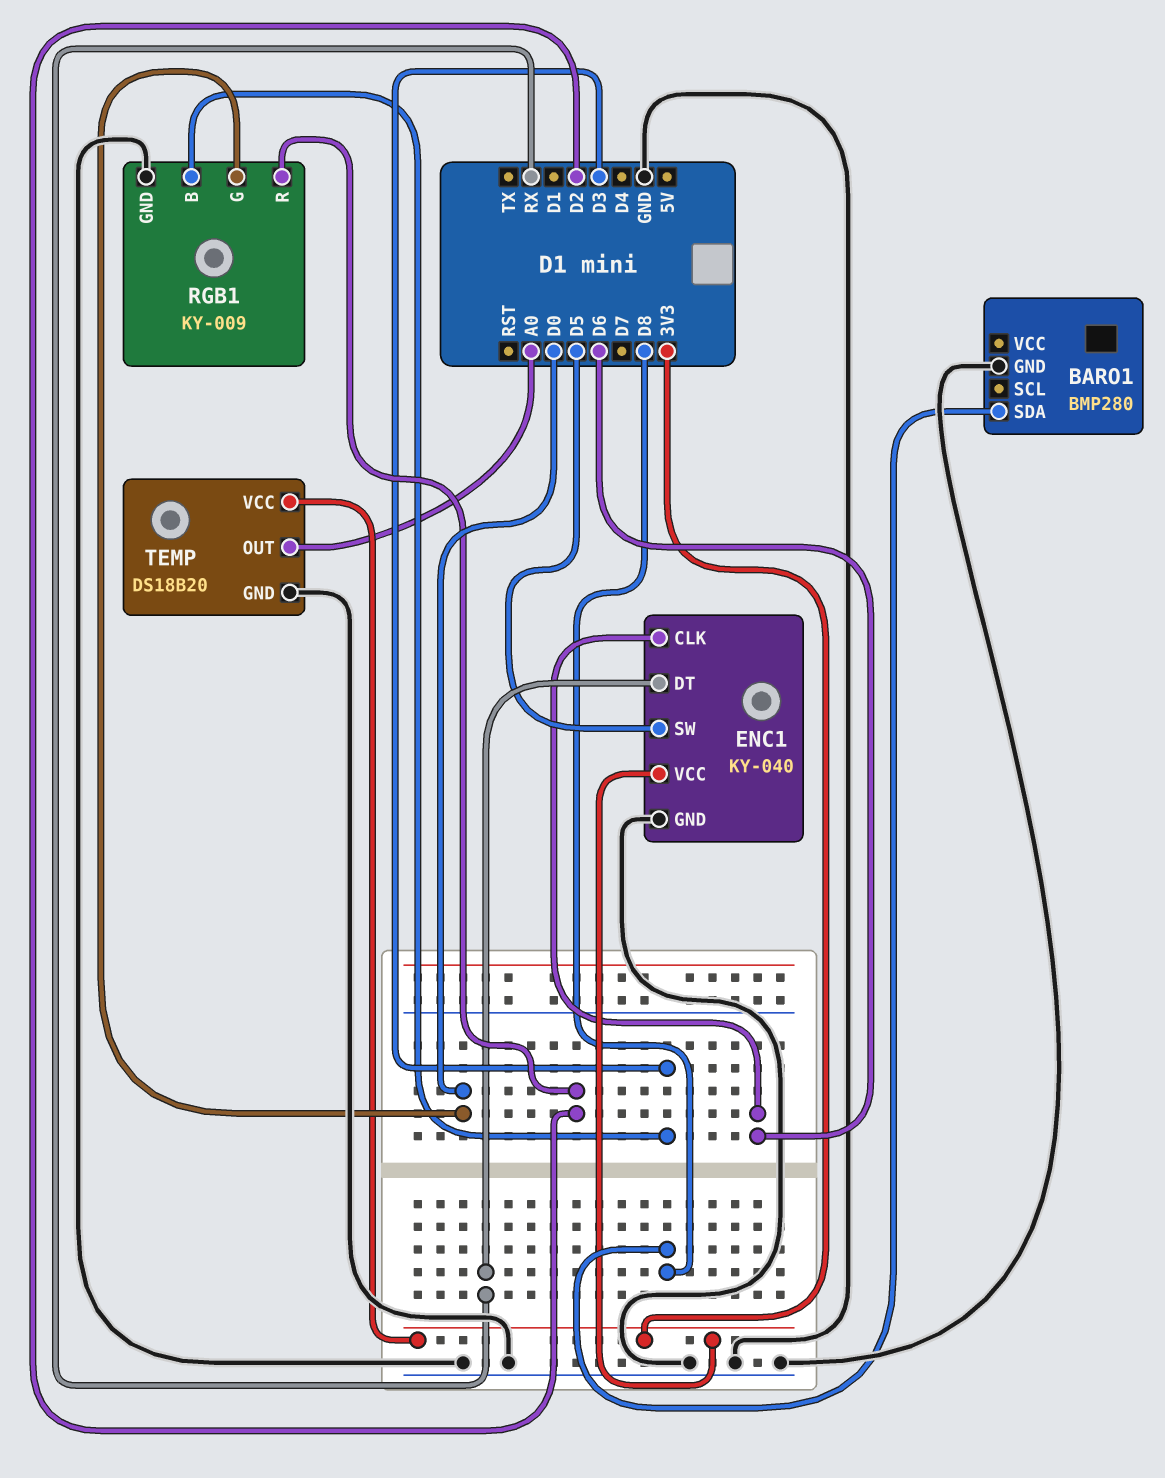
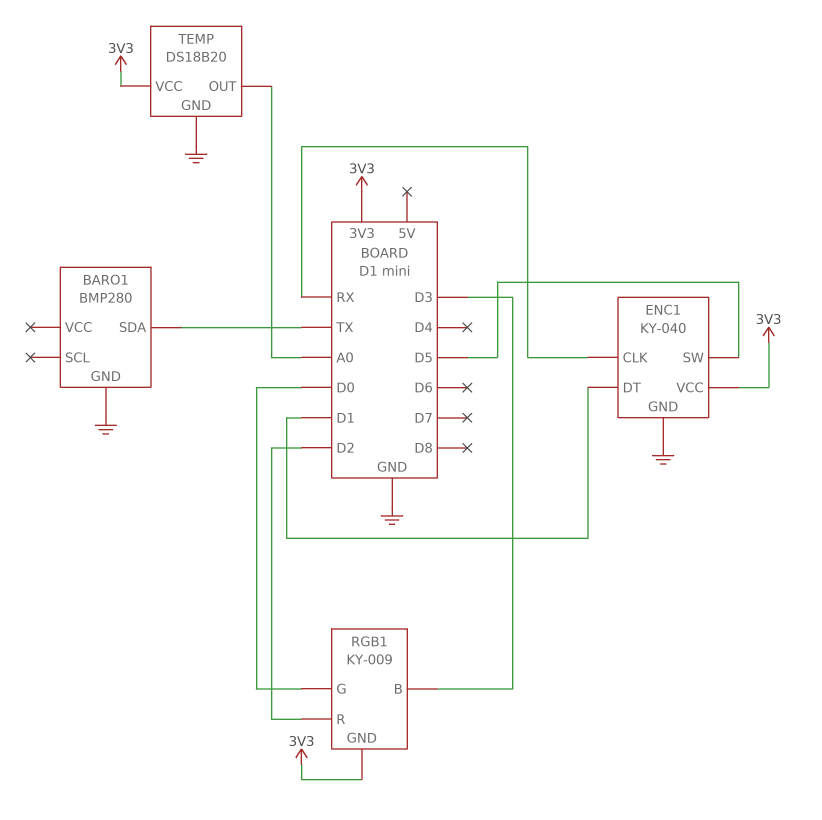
BARO1 pin SDA: D8 -> TX
ENC1 pin CLK: D6 -> RX
ENC1 pin DT: RX -> D1
RGB1 pin GND: GND -> 3V3

